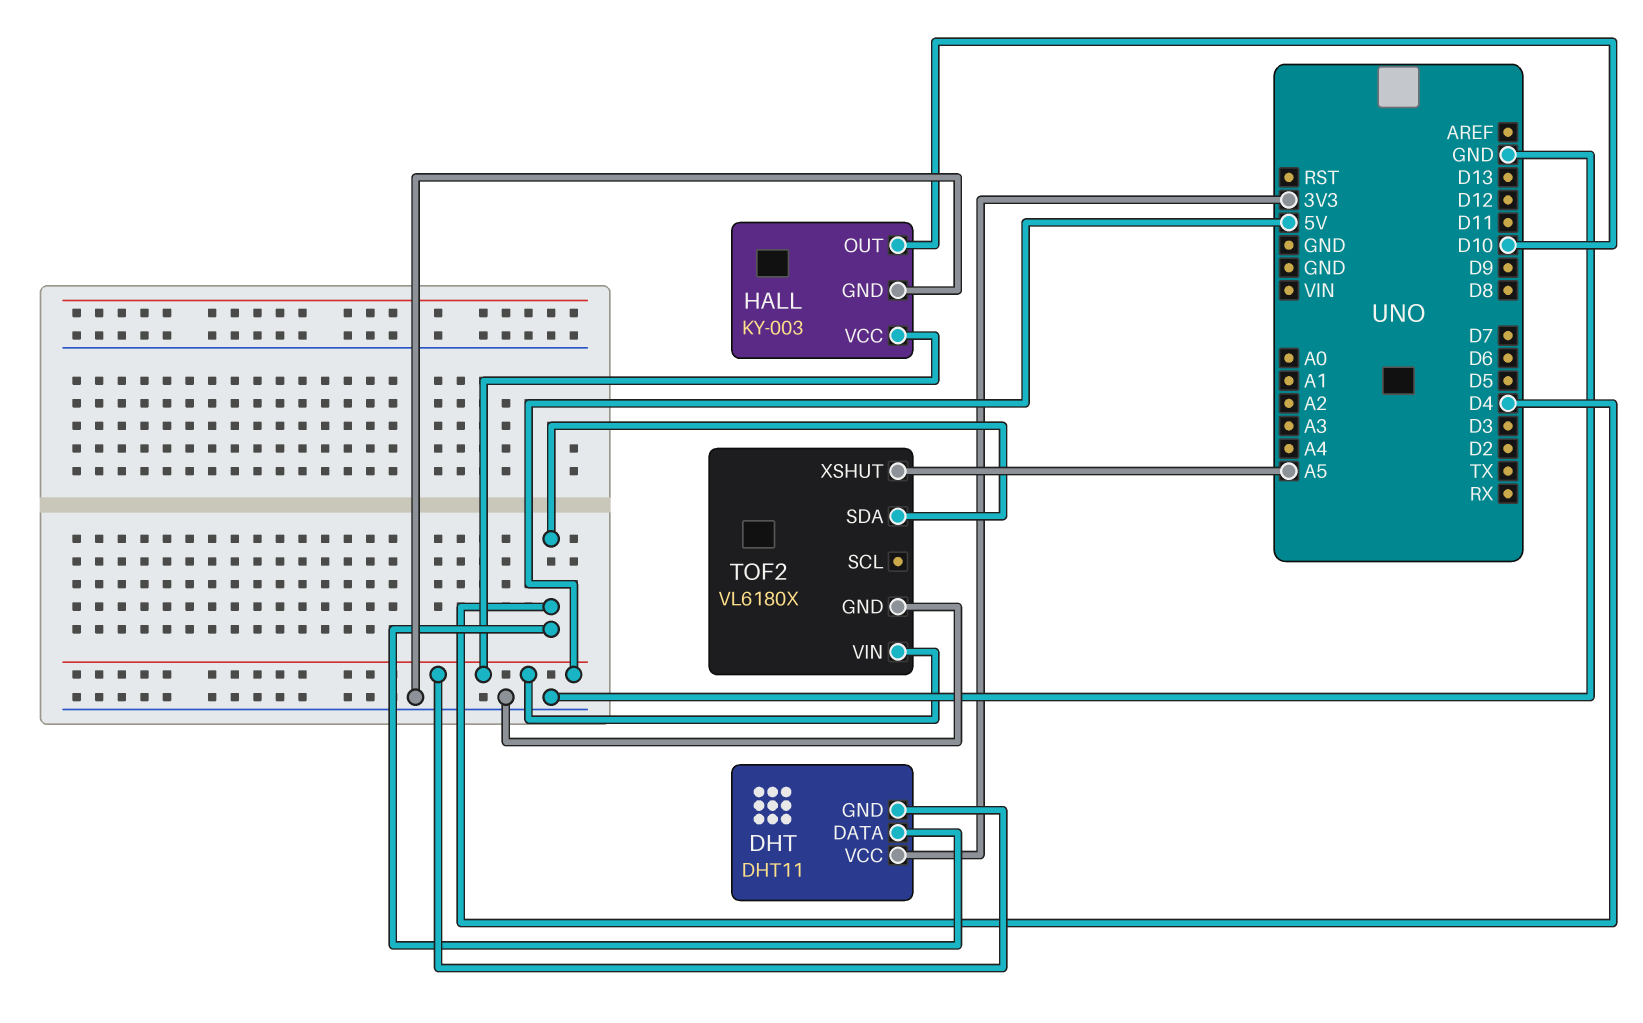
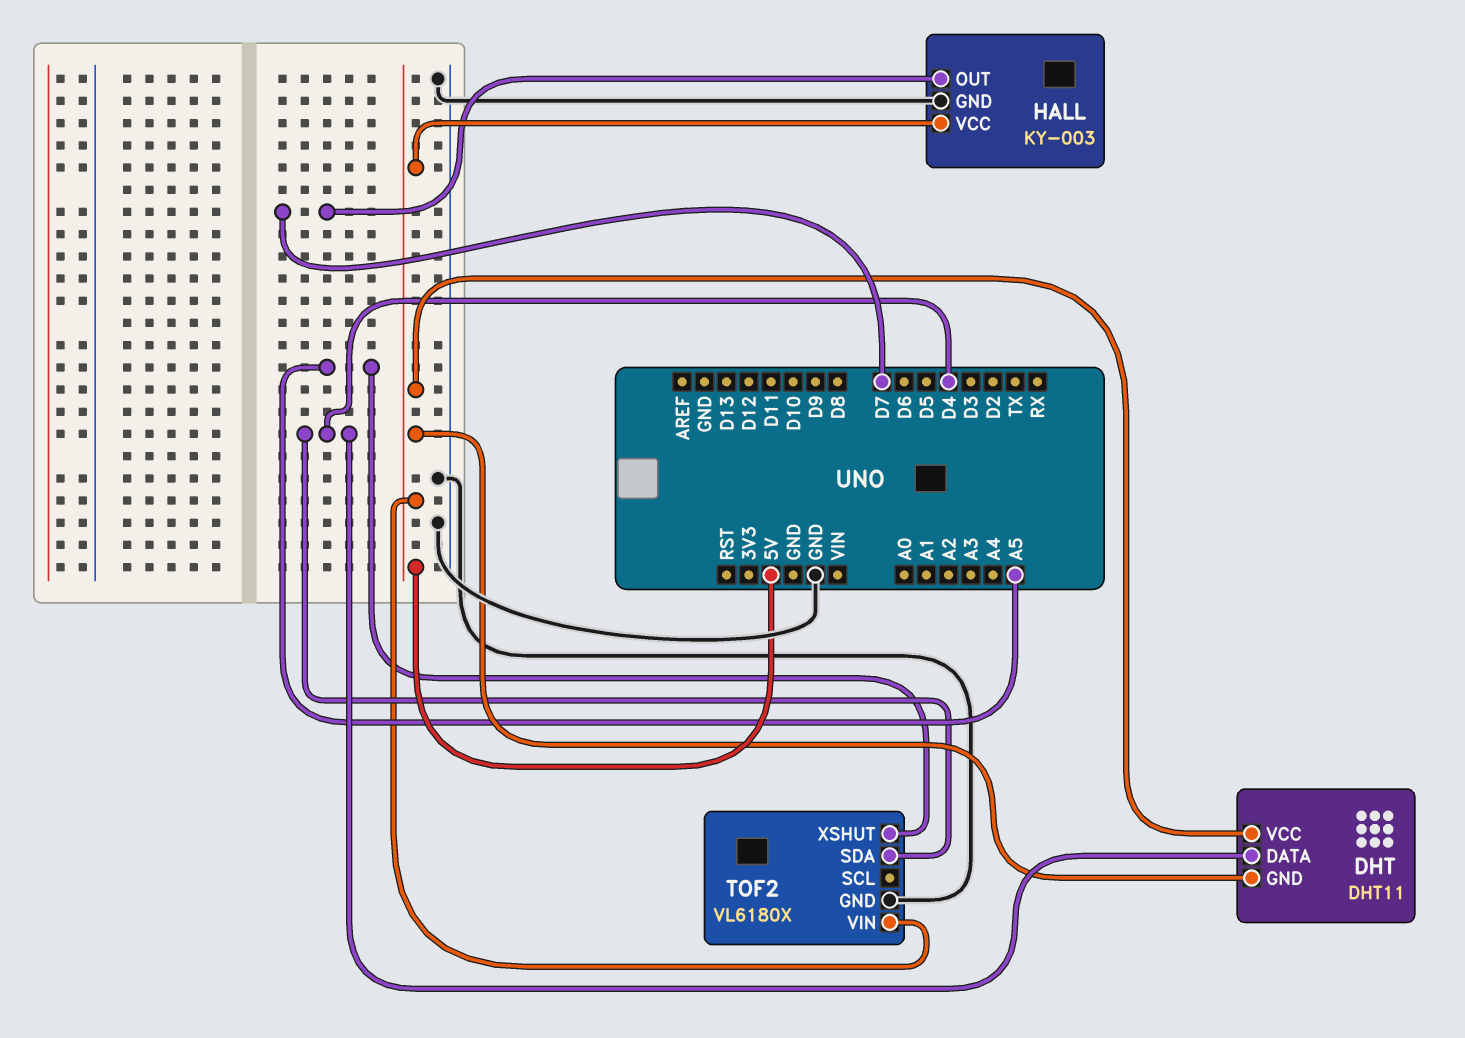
DHT pin VCC: 3V3 -> 5V
HALL pin OUT: D10 -> D7

